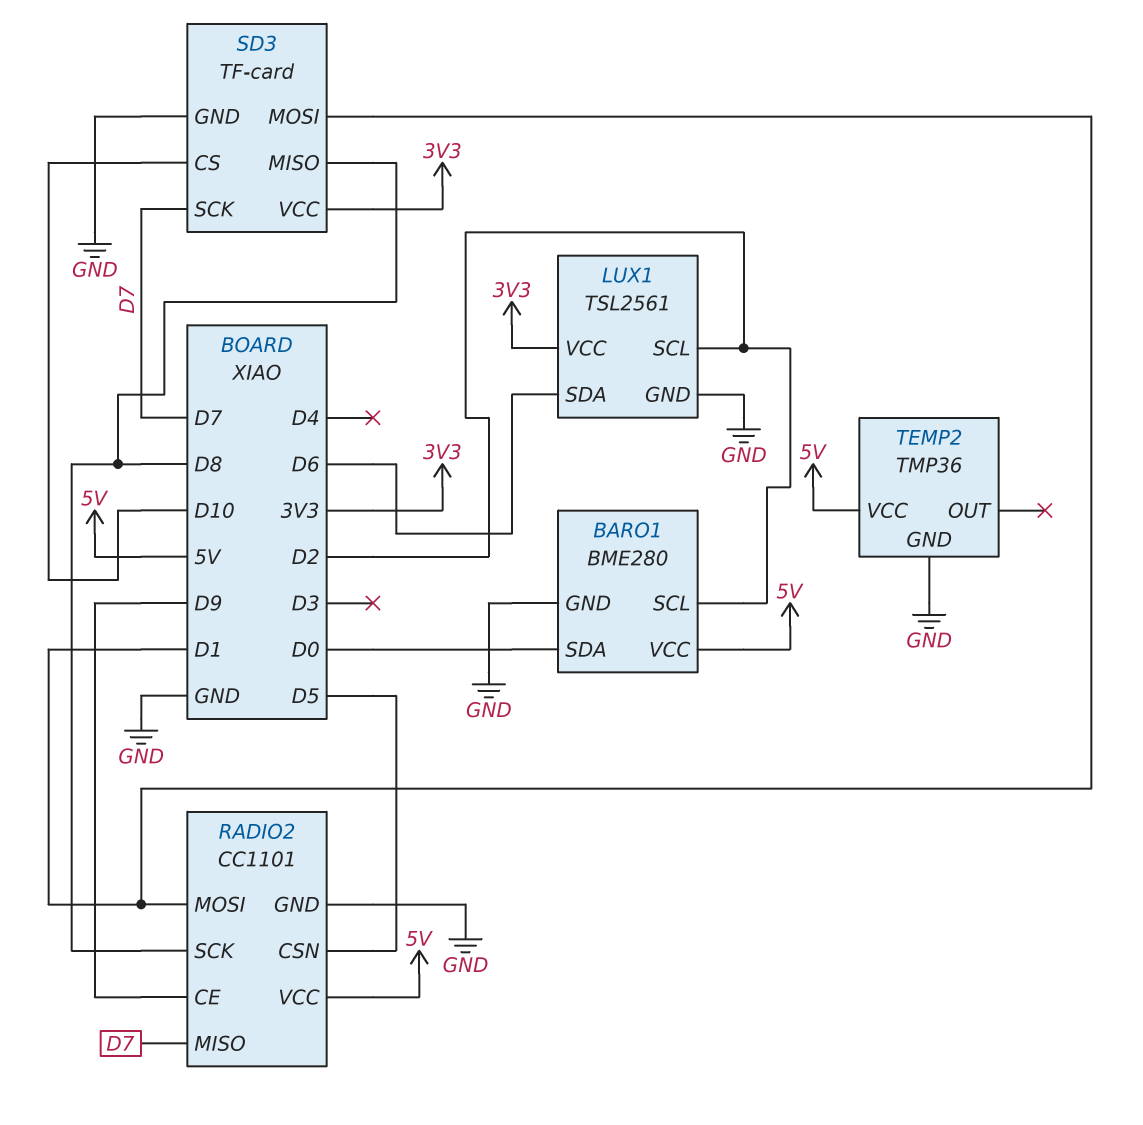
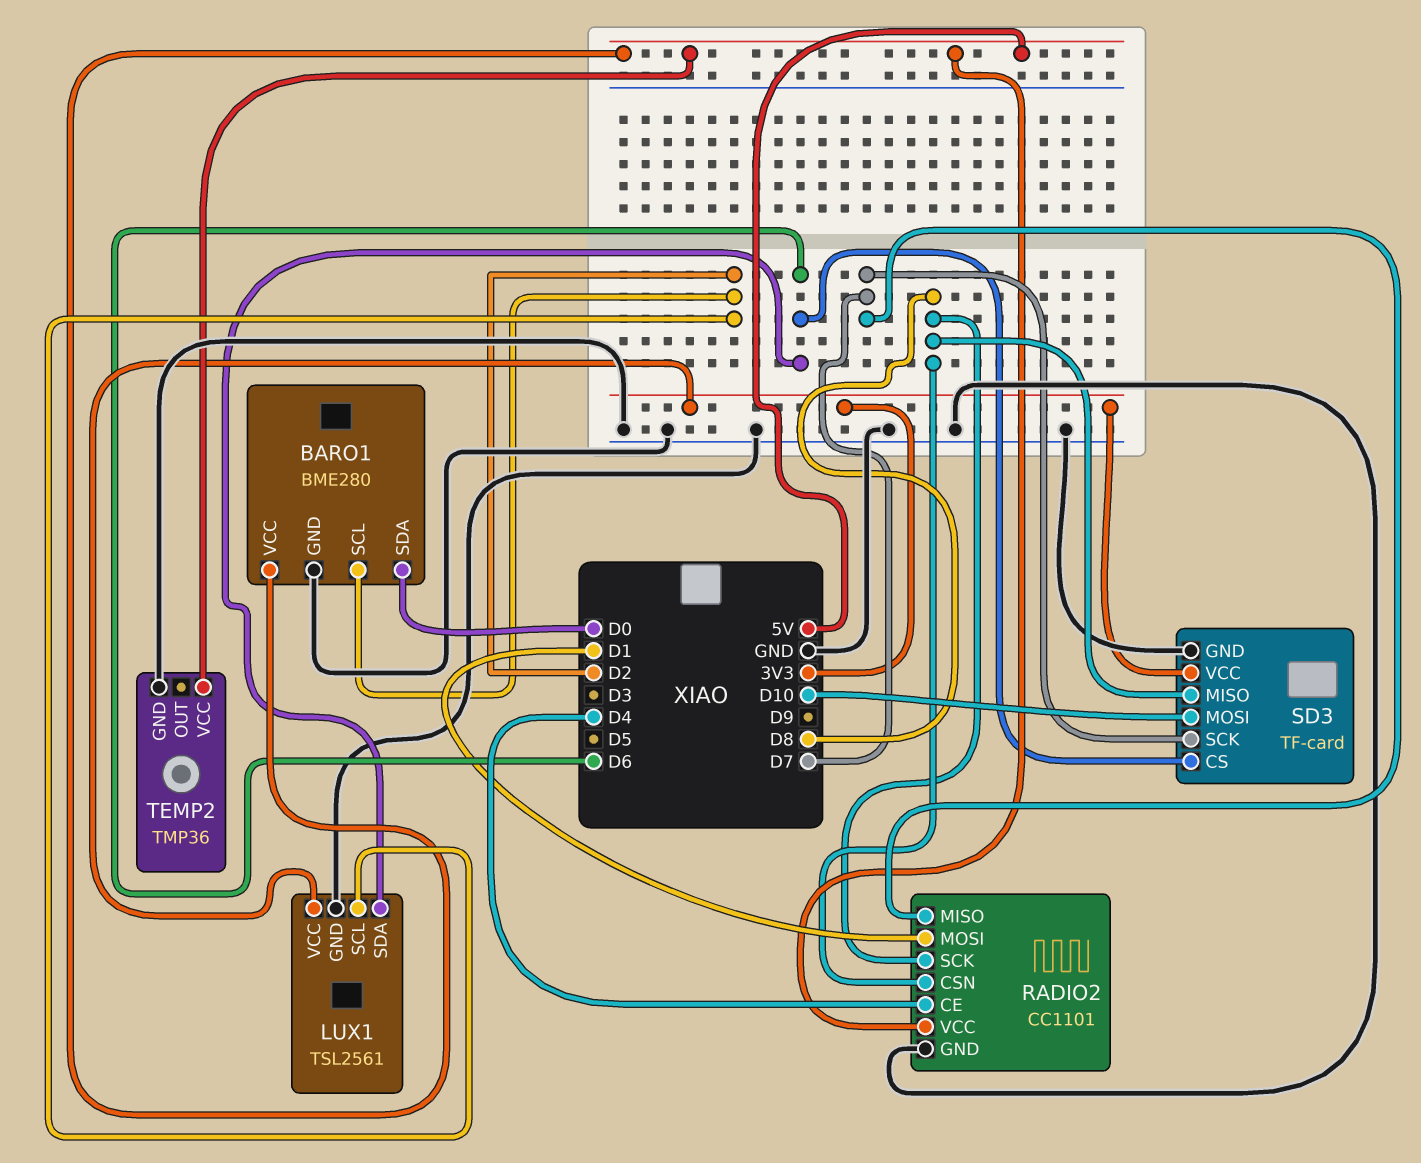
RADIO2 pin CE: D9 -> D4
RADIO2 pin CSN: D5 -> D8
SD3 pin CS: D10 -> D6
SD3 pin MOSI: D1 -> D10

